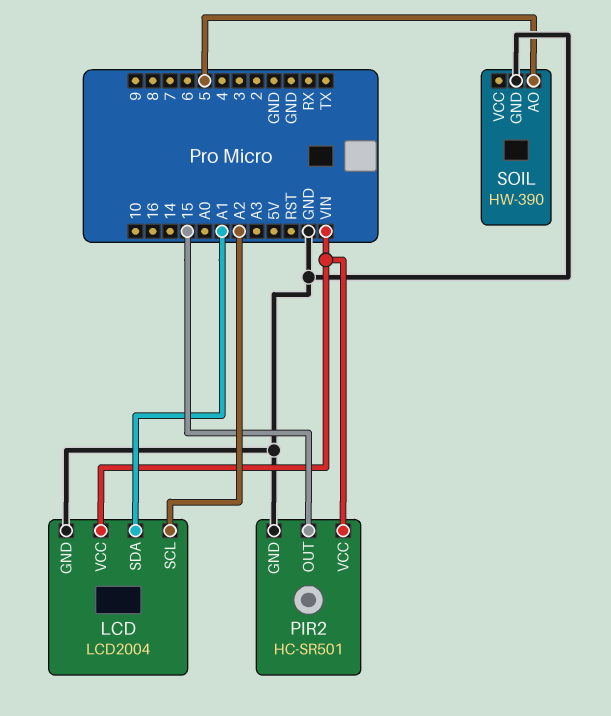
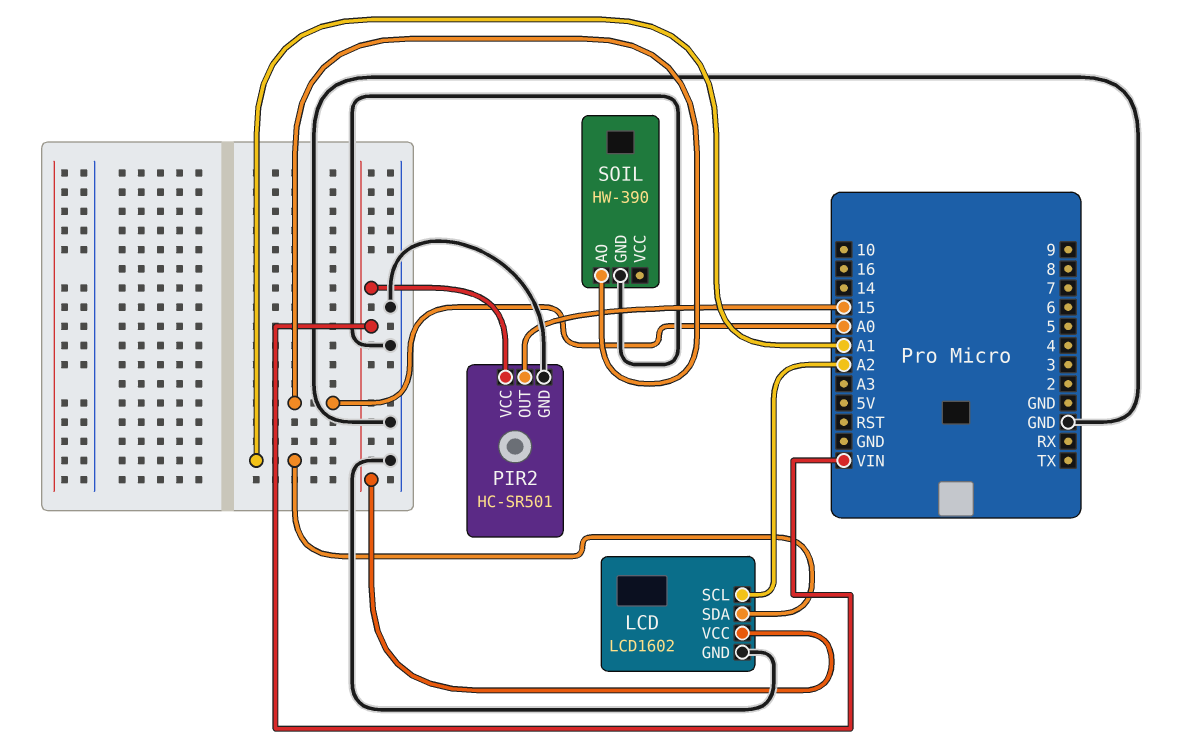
LCD: LCD2004 -> LCD1602
SOIL pin AO: 5 -> A0

